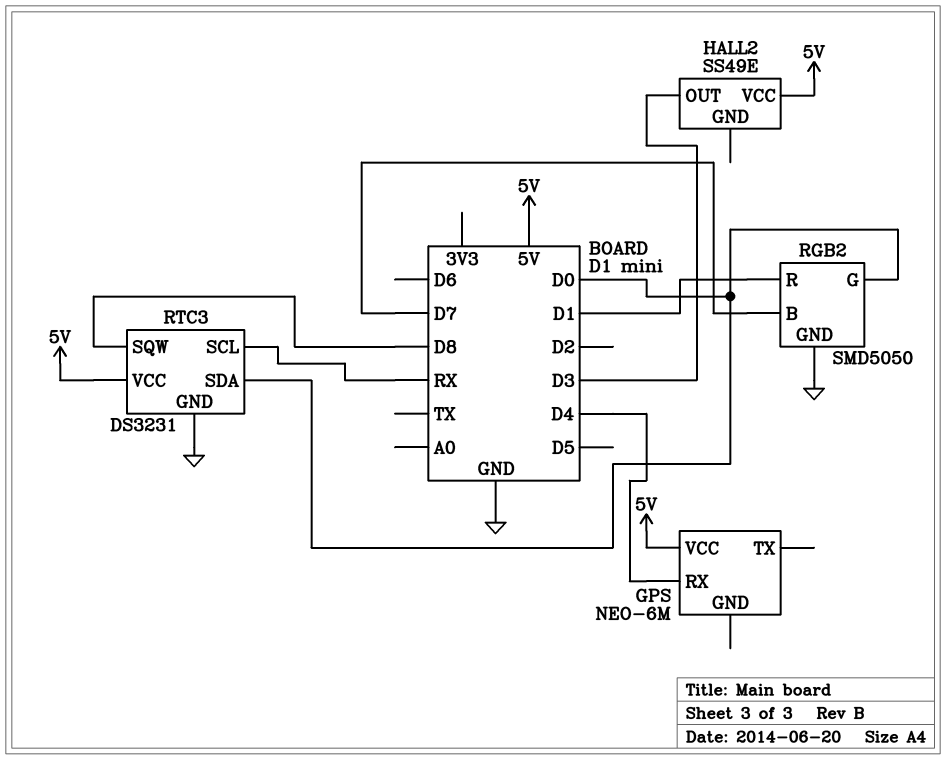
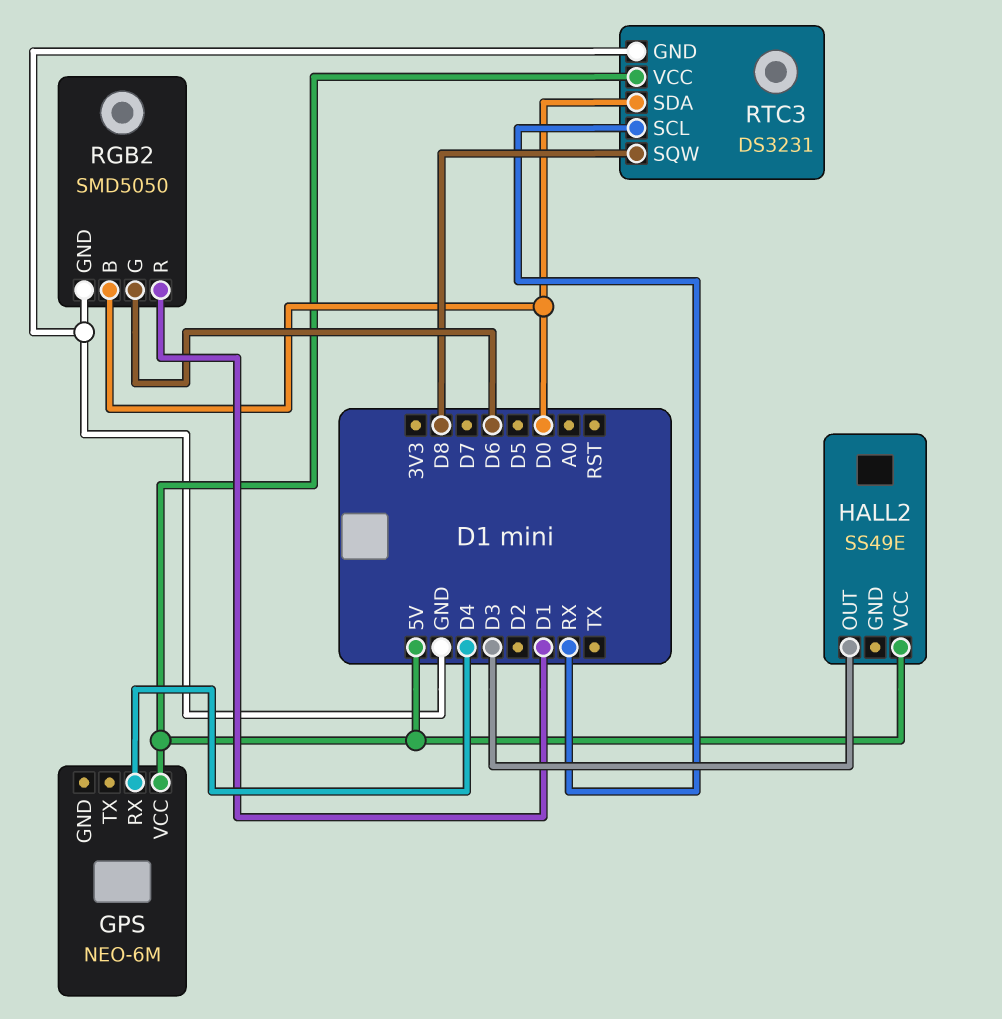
RGB2 pin B: D7 -> D0
RGB2 pin G: D0 -> D6

